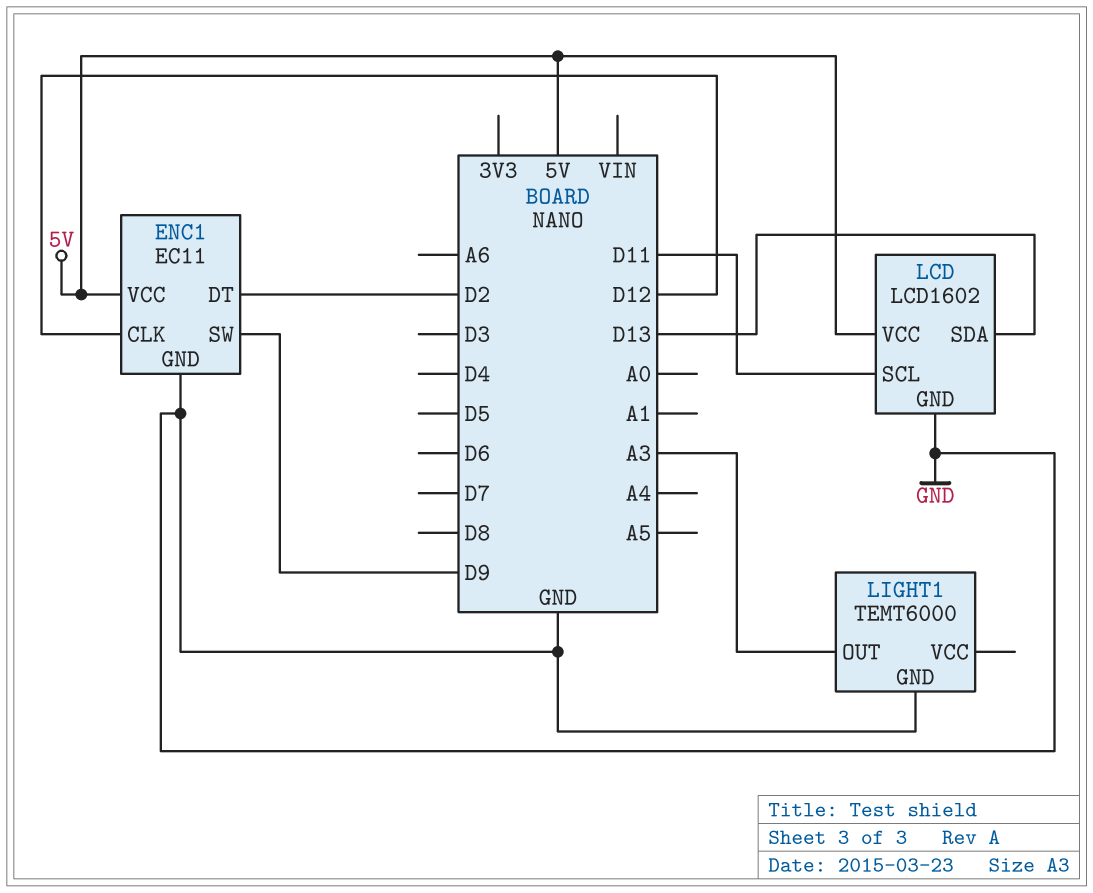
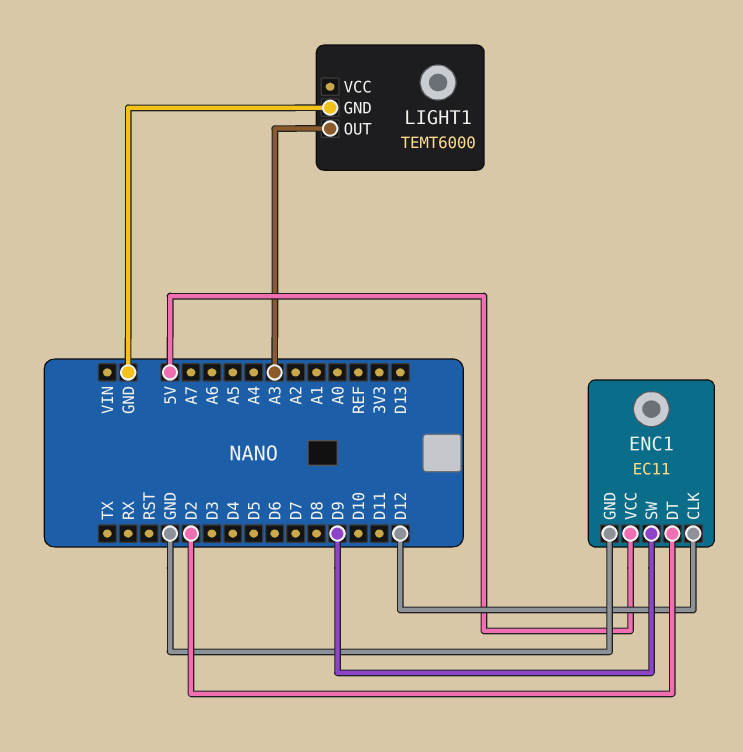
LCD: LCD1602 -> none
LCD pin GND: GND -> none
LCD pin SCL: D11 -> none
LCD pin SDA: D13 -> none
LCD pin VCC: 5V -> none

